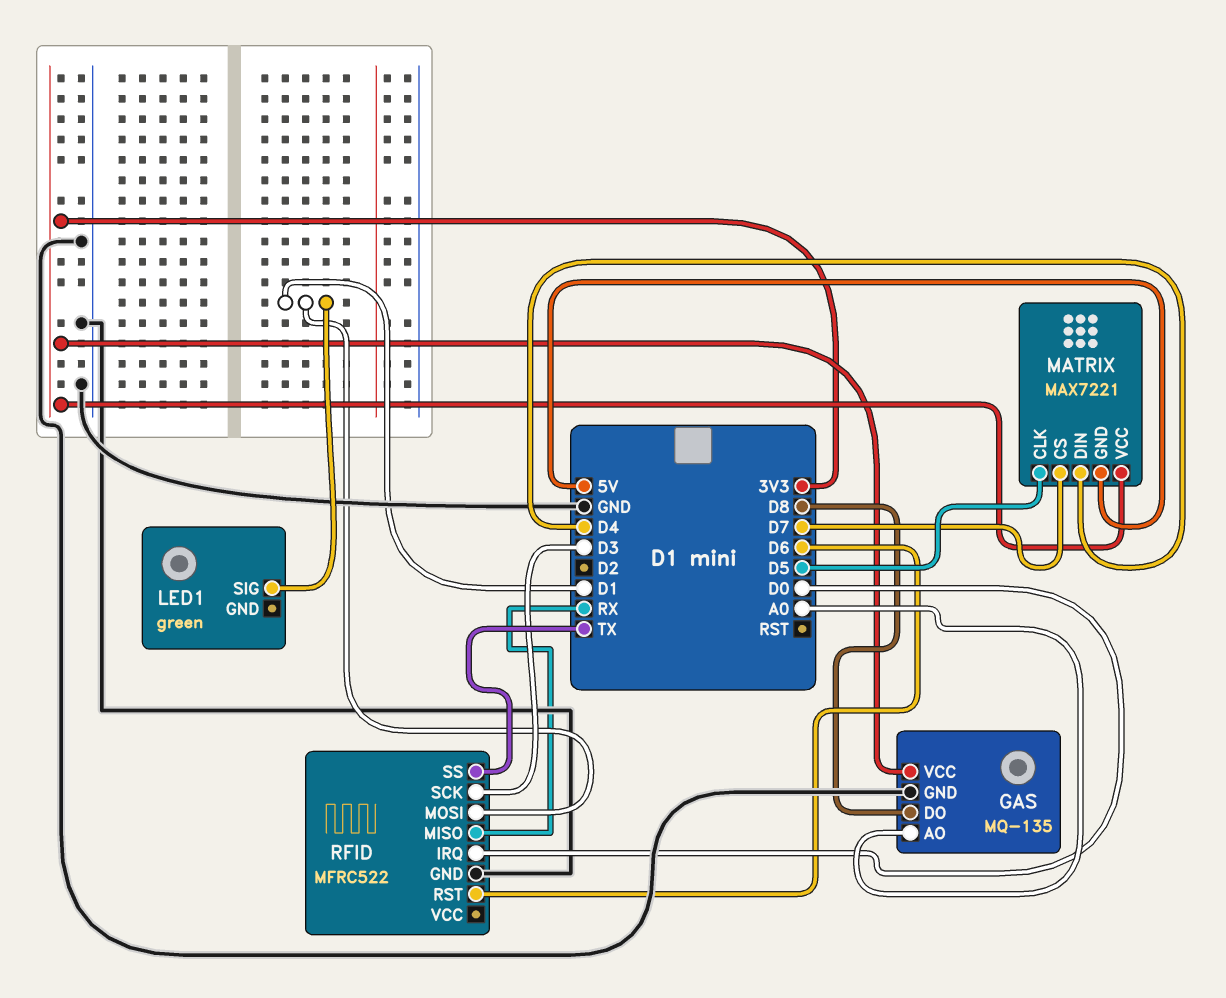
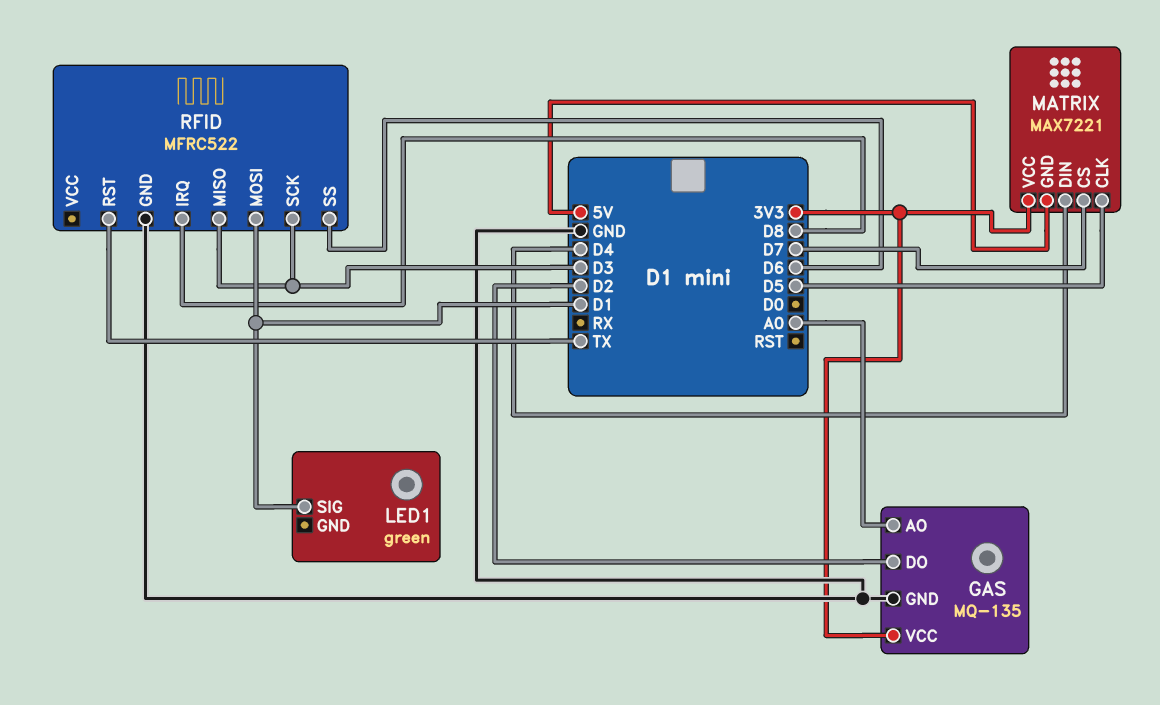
GAS pin DO: D8 -> D2
RFID pin IRQ: D0 -> D8
RFID pin MISO: RX -> D3
RFID pin RST: D6 -> TX
RFID pin SS: TX -> D6

